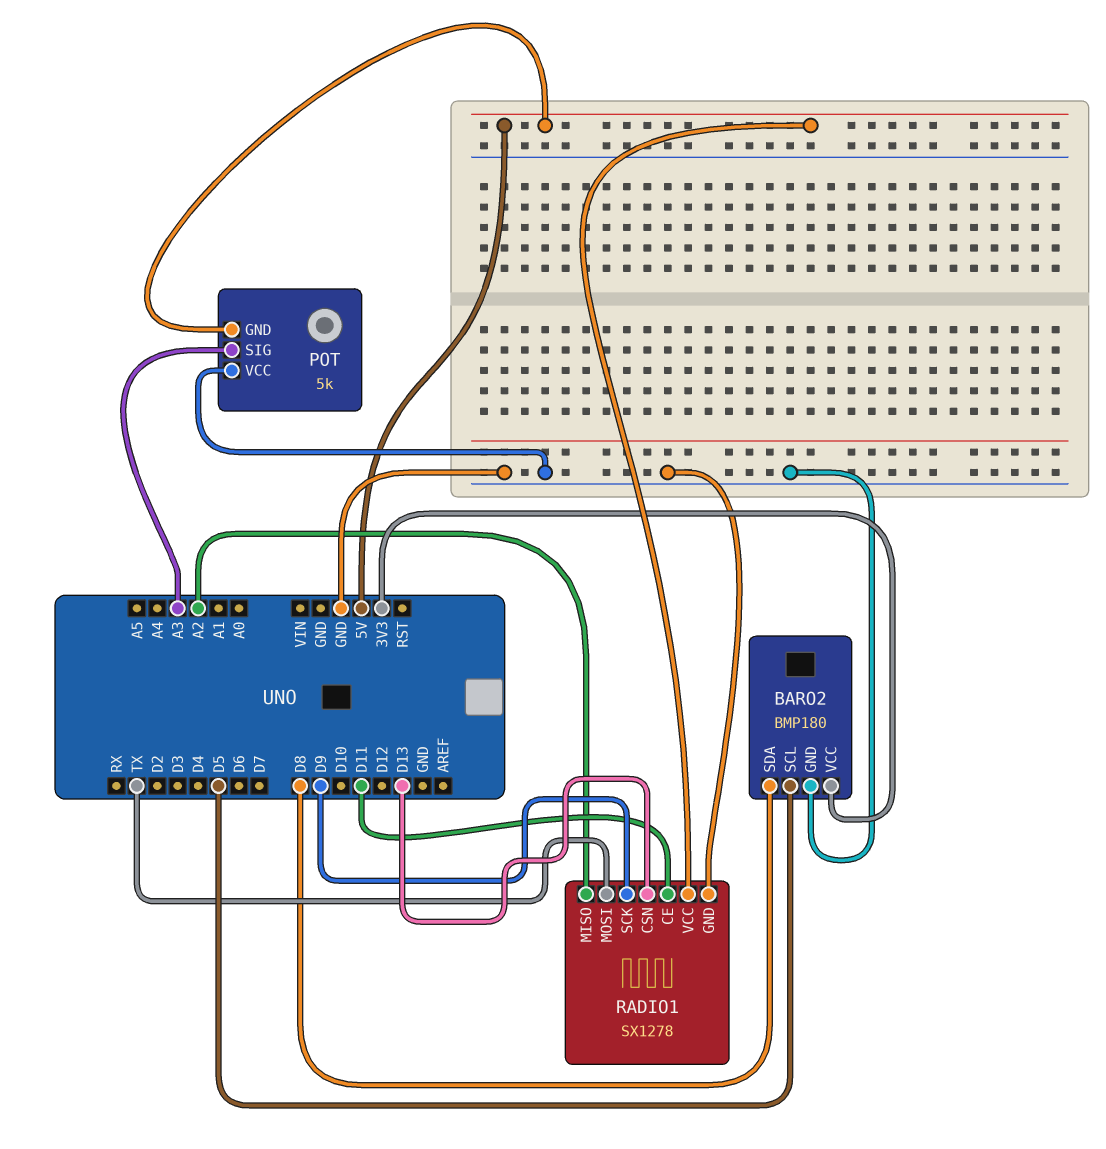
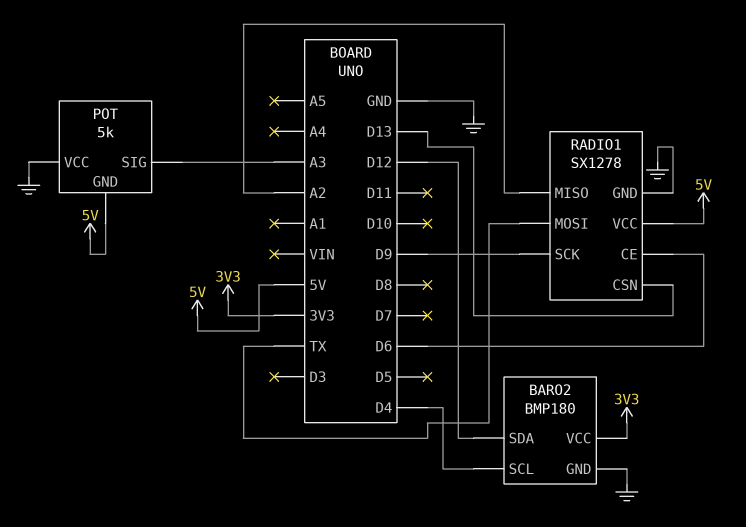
BARO2 pin SCL: D5 -> D4
BARO2 pin SDA: D8 -> D12
RADIO1 pin CE: D11 -> D6

